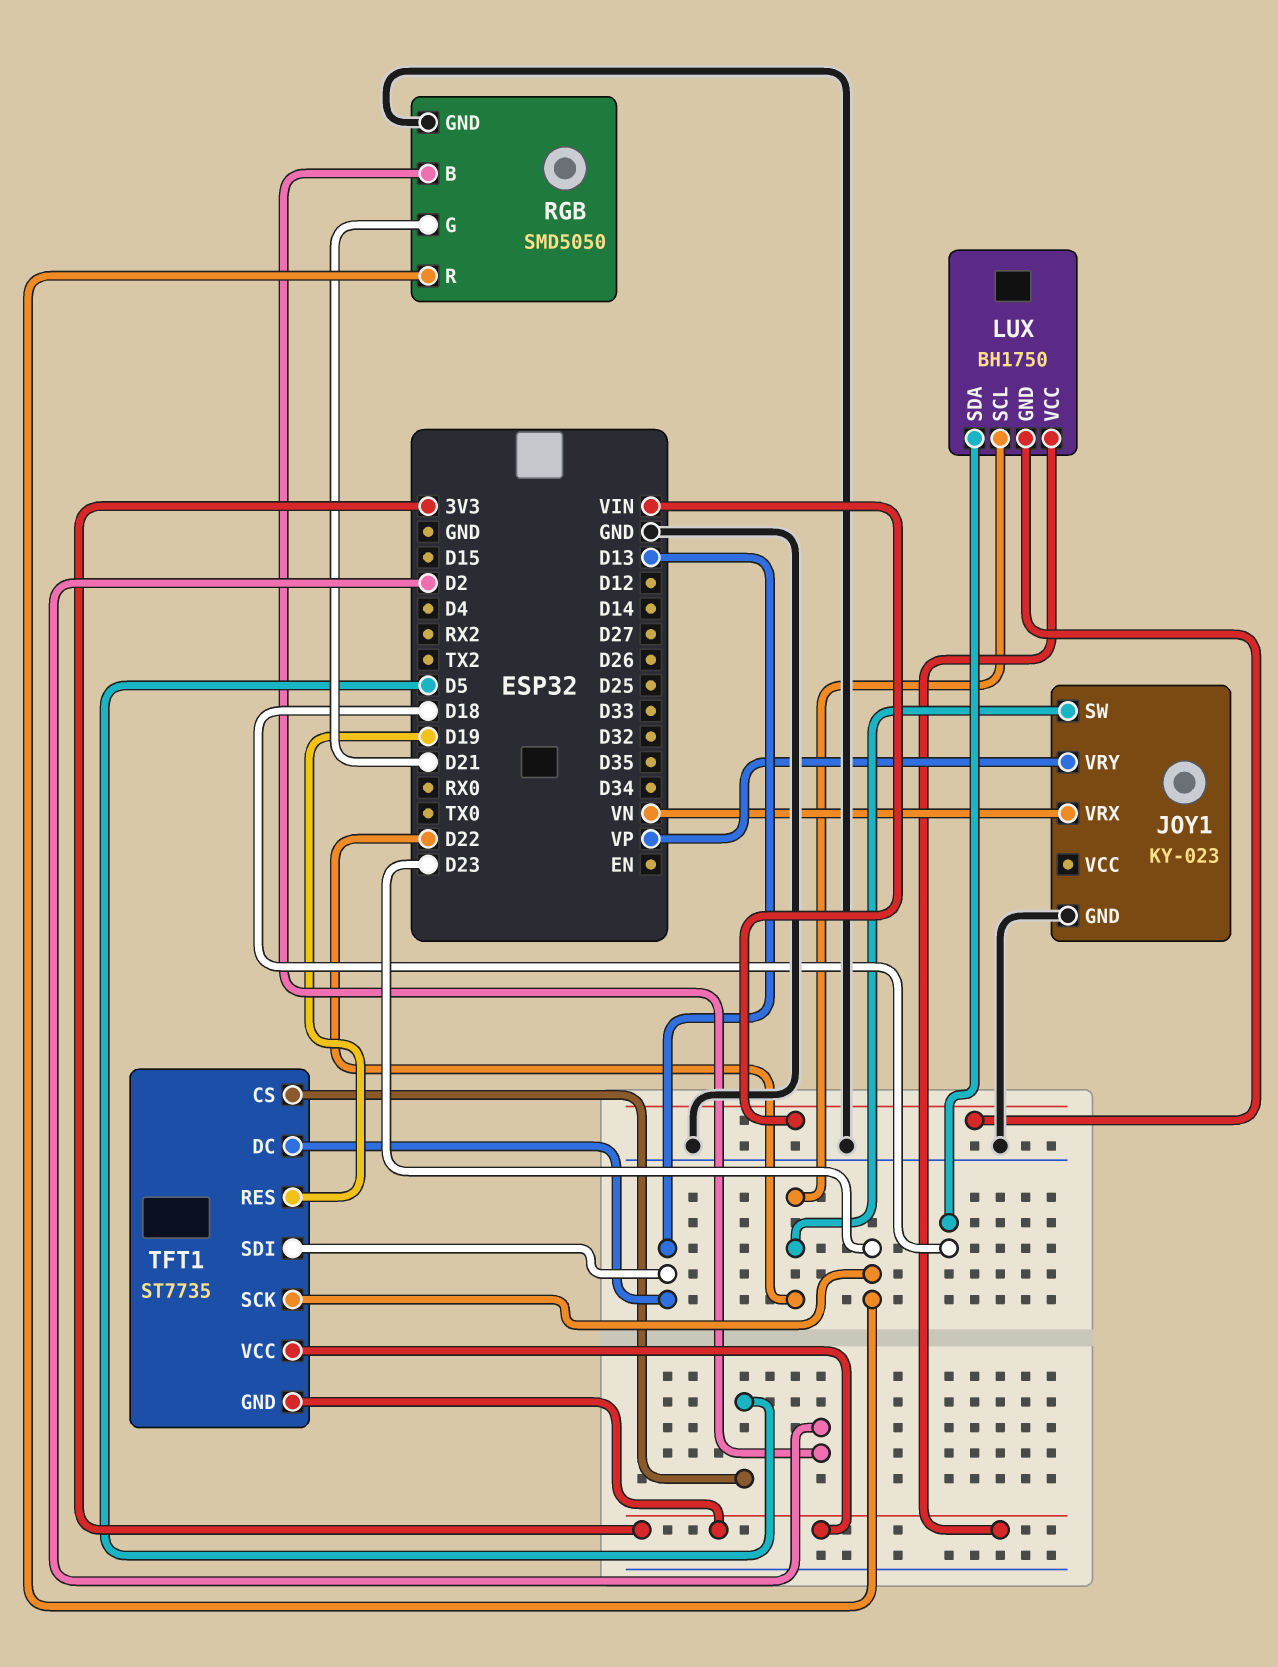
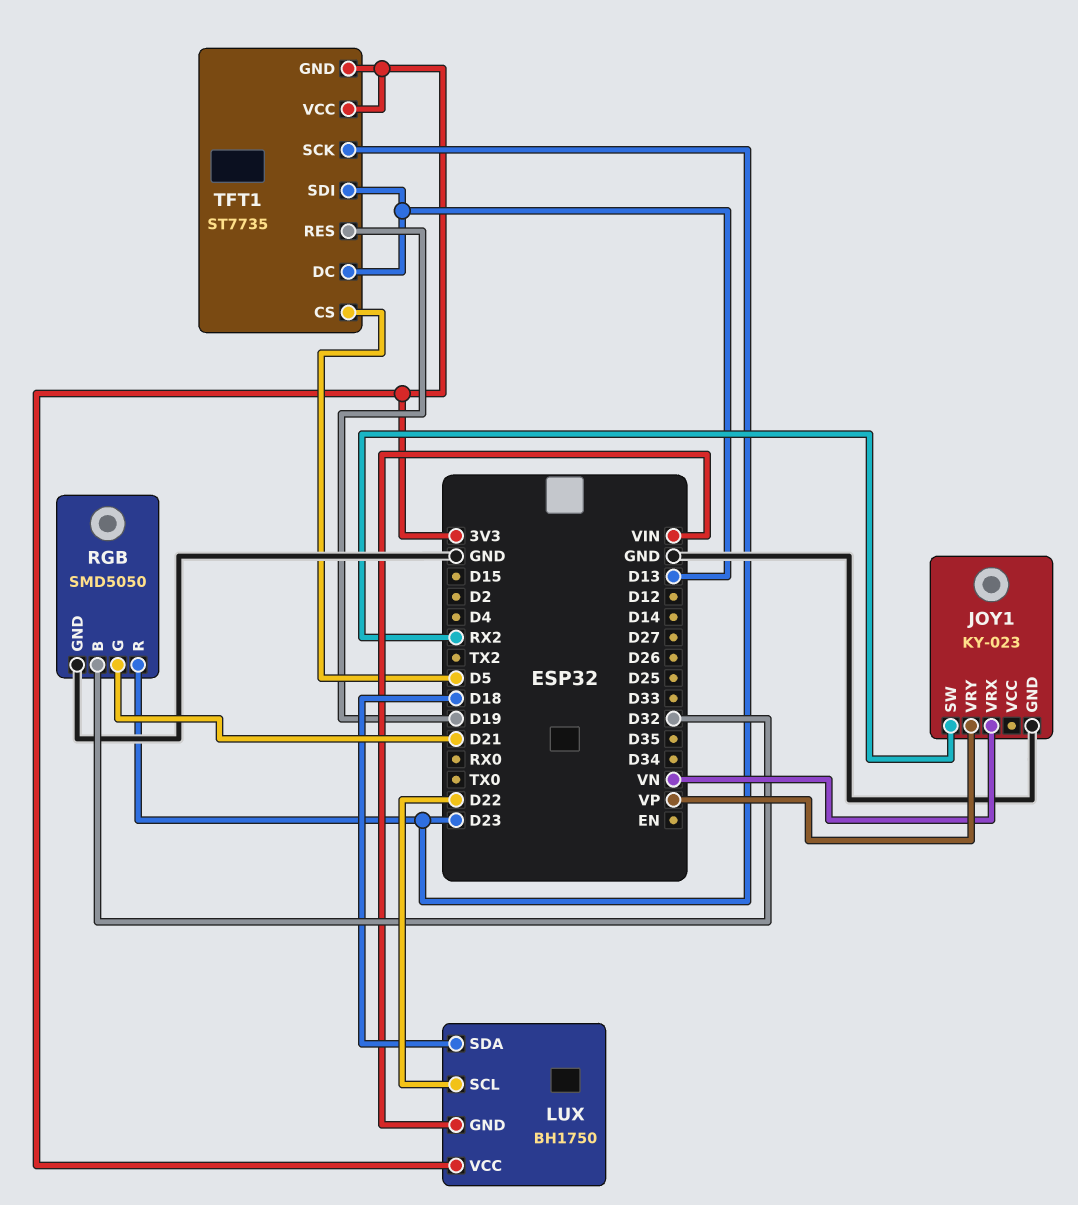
JOY1 pin SW: D22 -> RX2
RGB pin B: D2 -> D32

